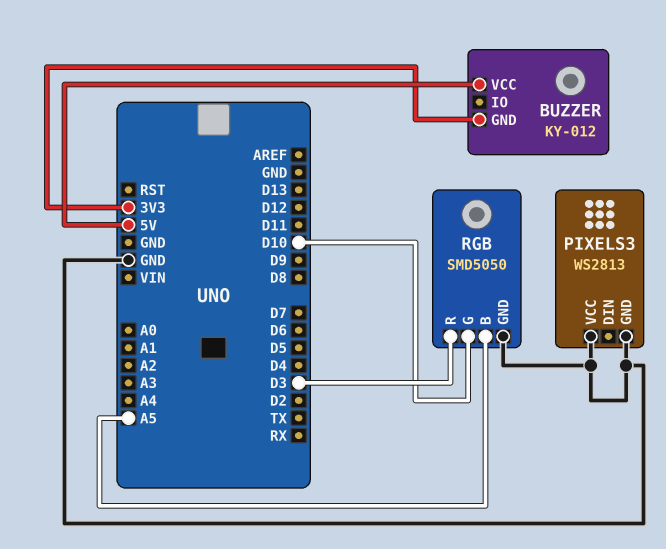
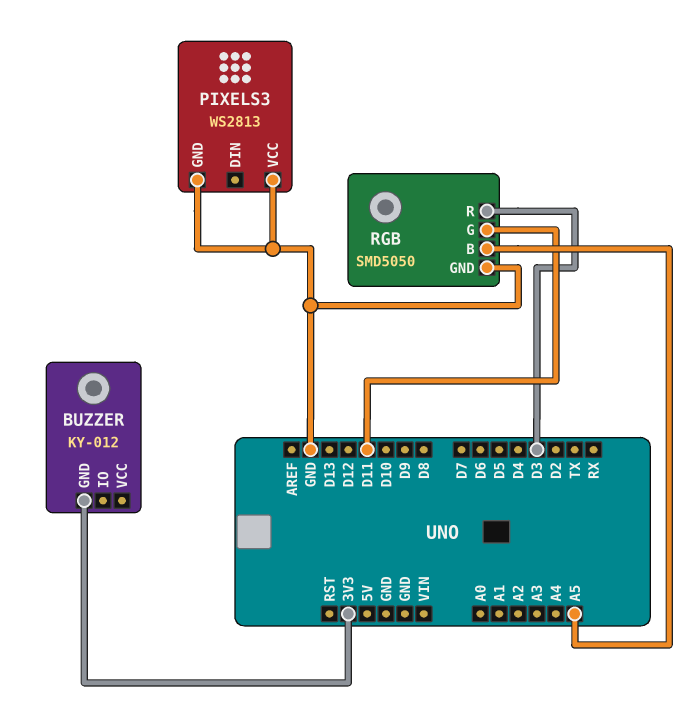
BUZZER pin VCC: 5V -> none
RGB pin G: D10 -> D11

